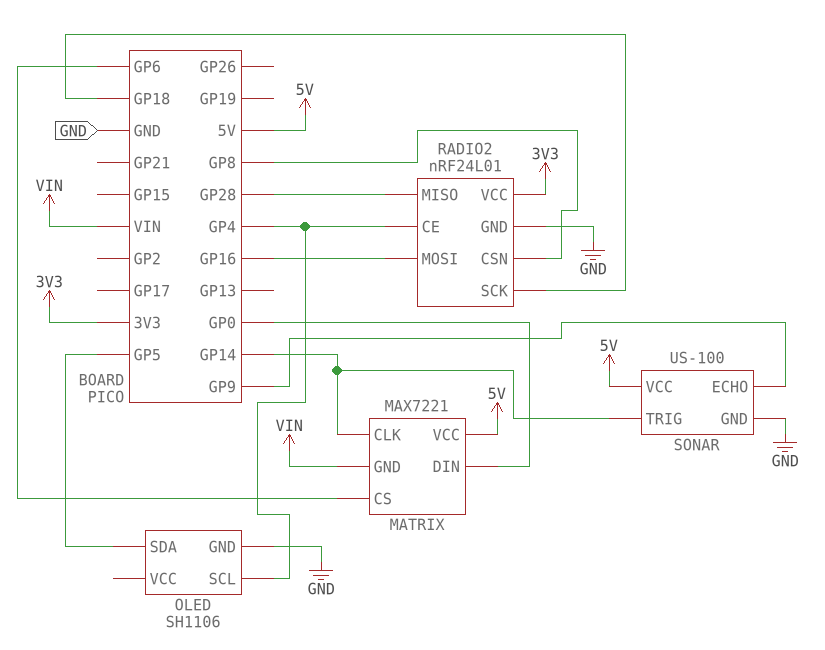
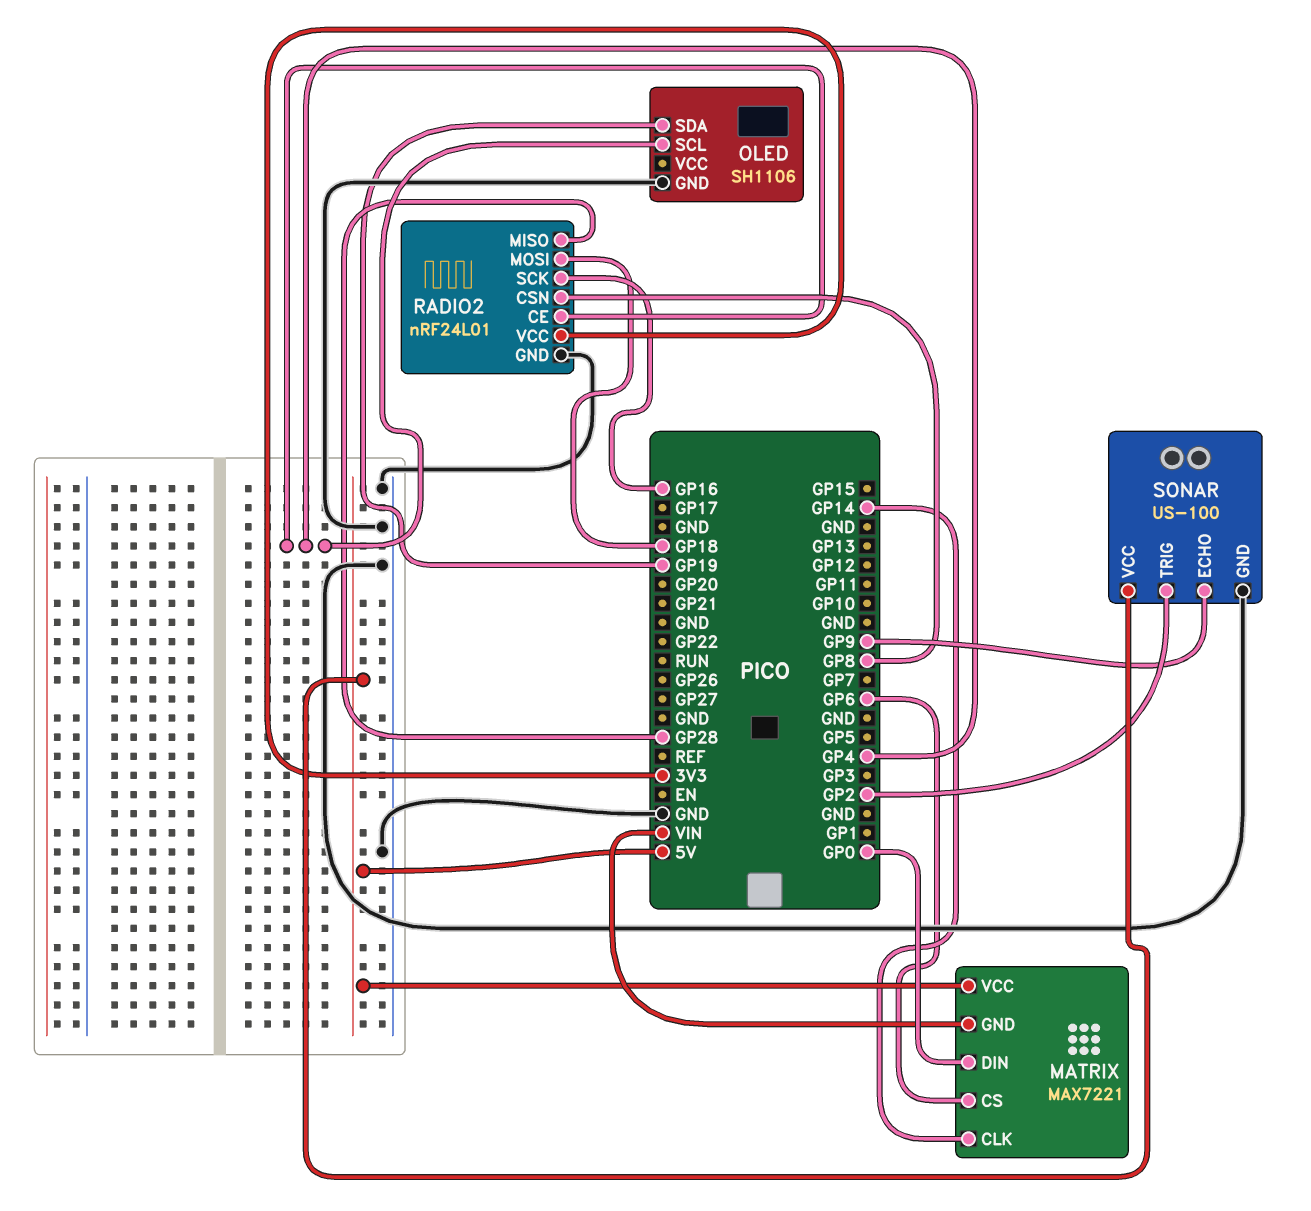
OLED pin SDA: GP5 -> GP19
RADIO2 pin MOSI: GP16 -> GP18
RADIO2 pin SCK: GP18 -> GP16
SONAR pin TRIG: GP14 -> GP2

